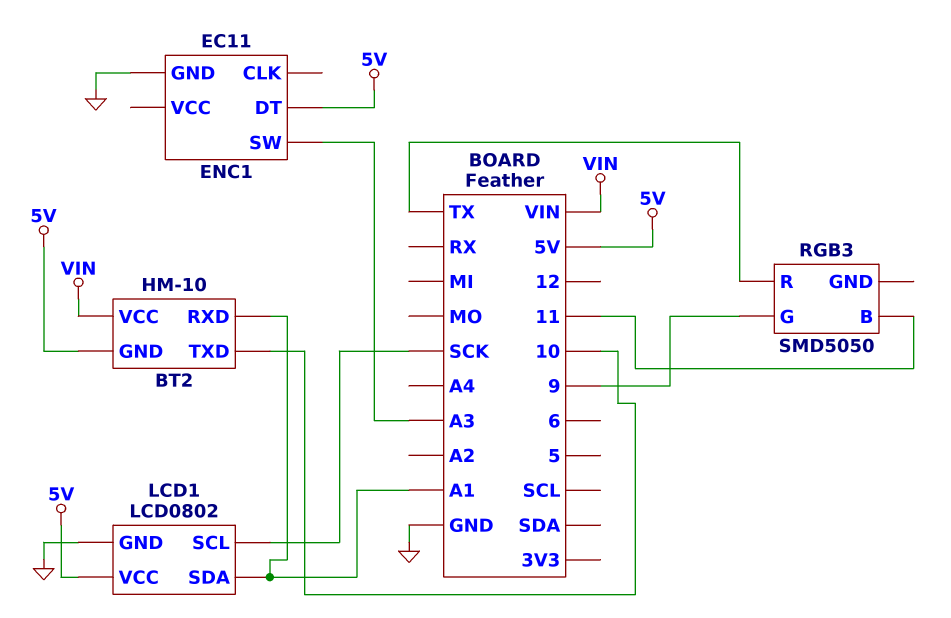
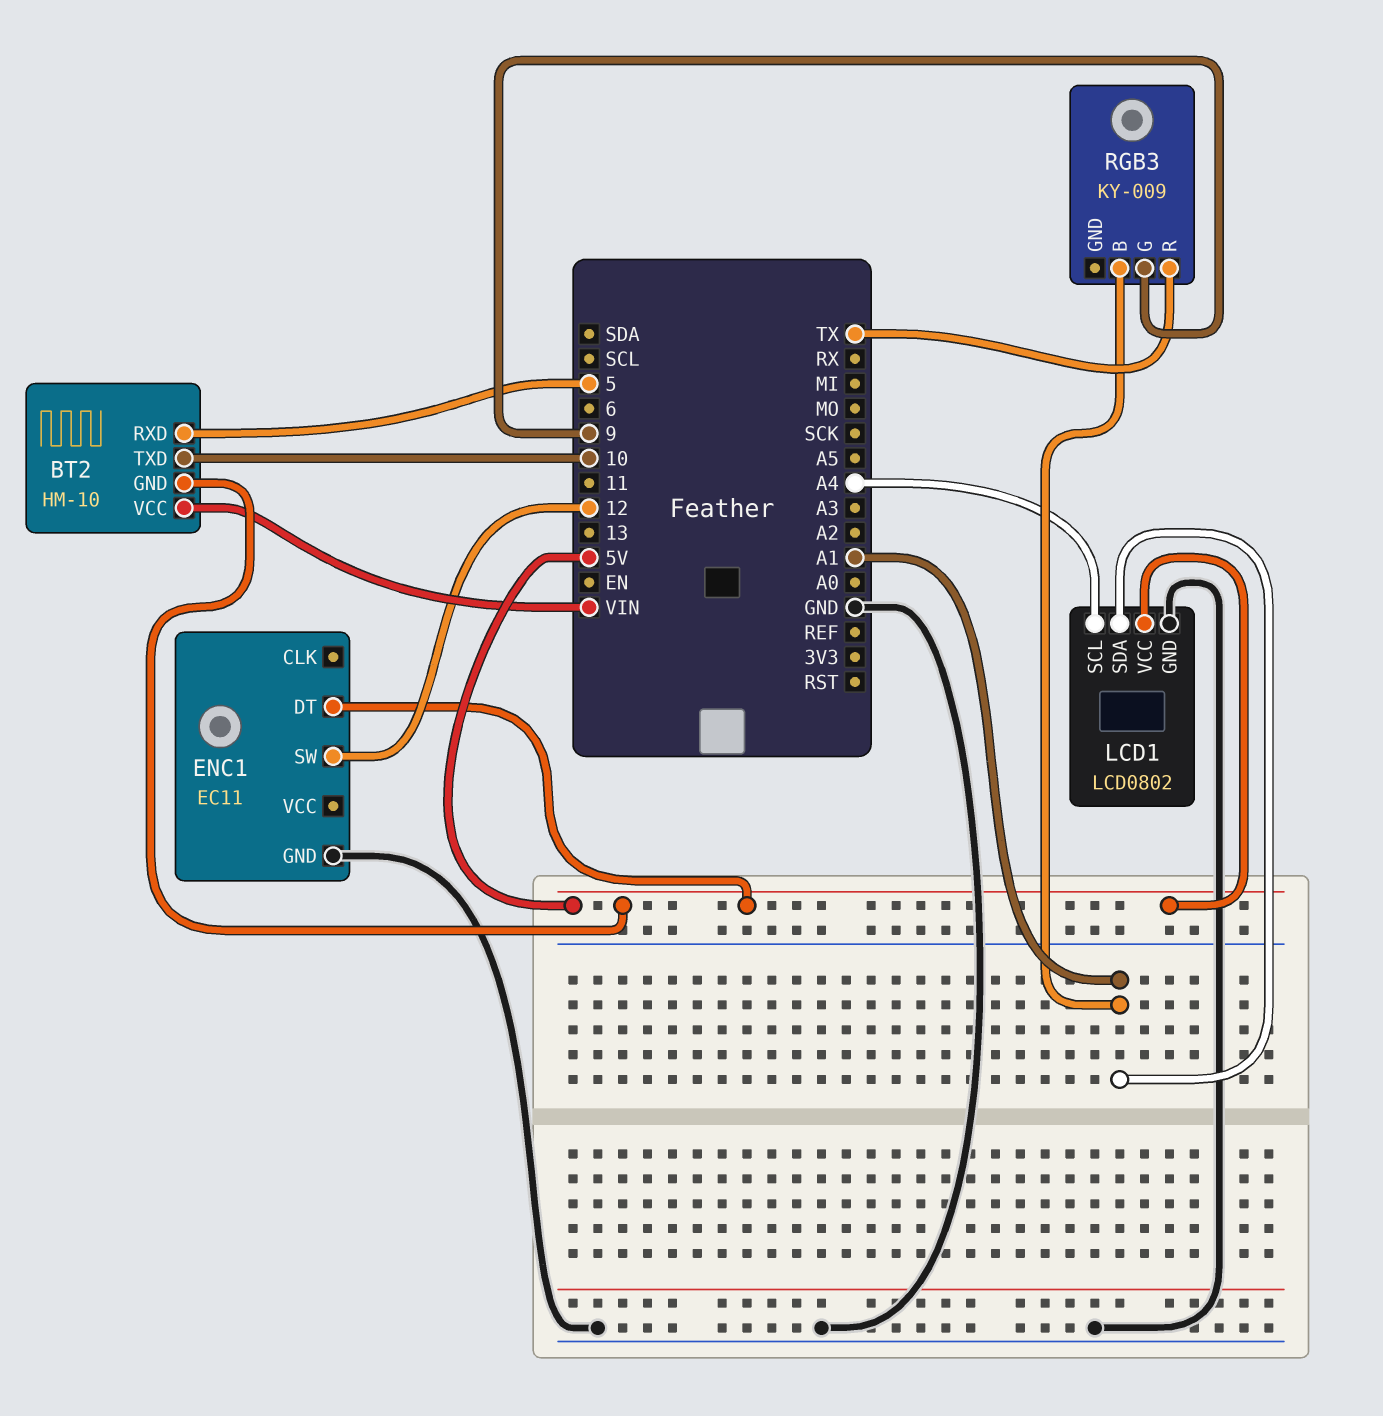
BT2 pin RXD: A1 -> 5
ENC1 pin SW: A3 -> 12
LCD1 pin SCL: SCK -> A4
RGB3: SMD5050 -> KY-009
RGB3 pin B: 11 -> A1

